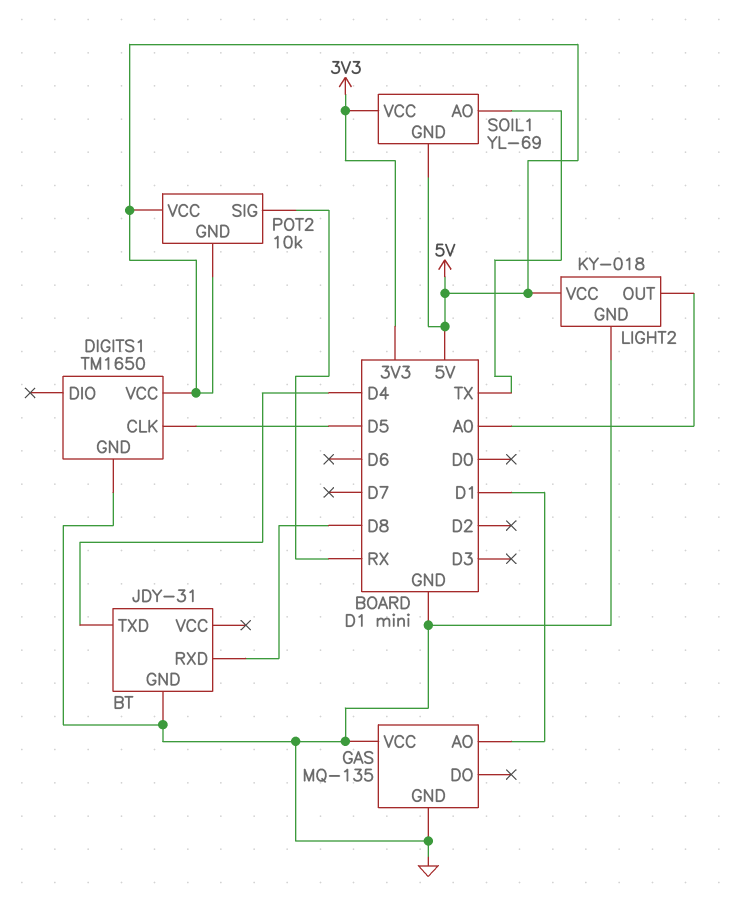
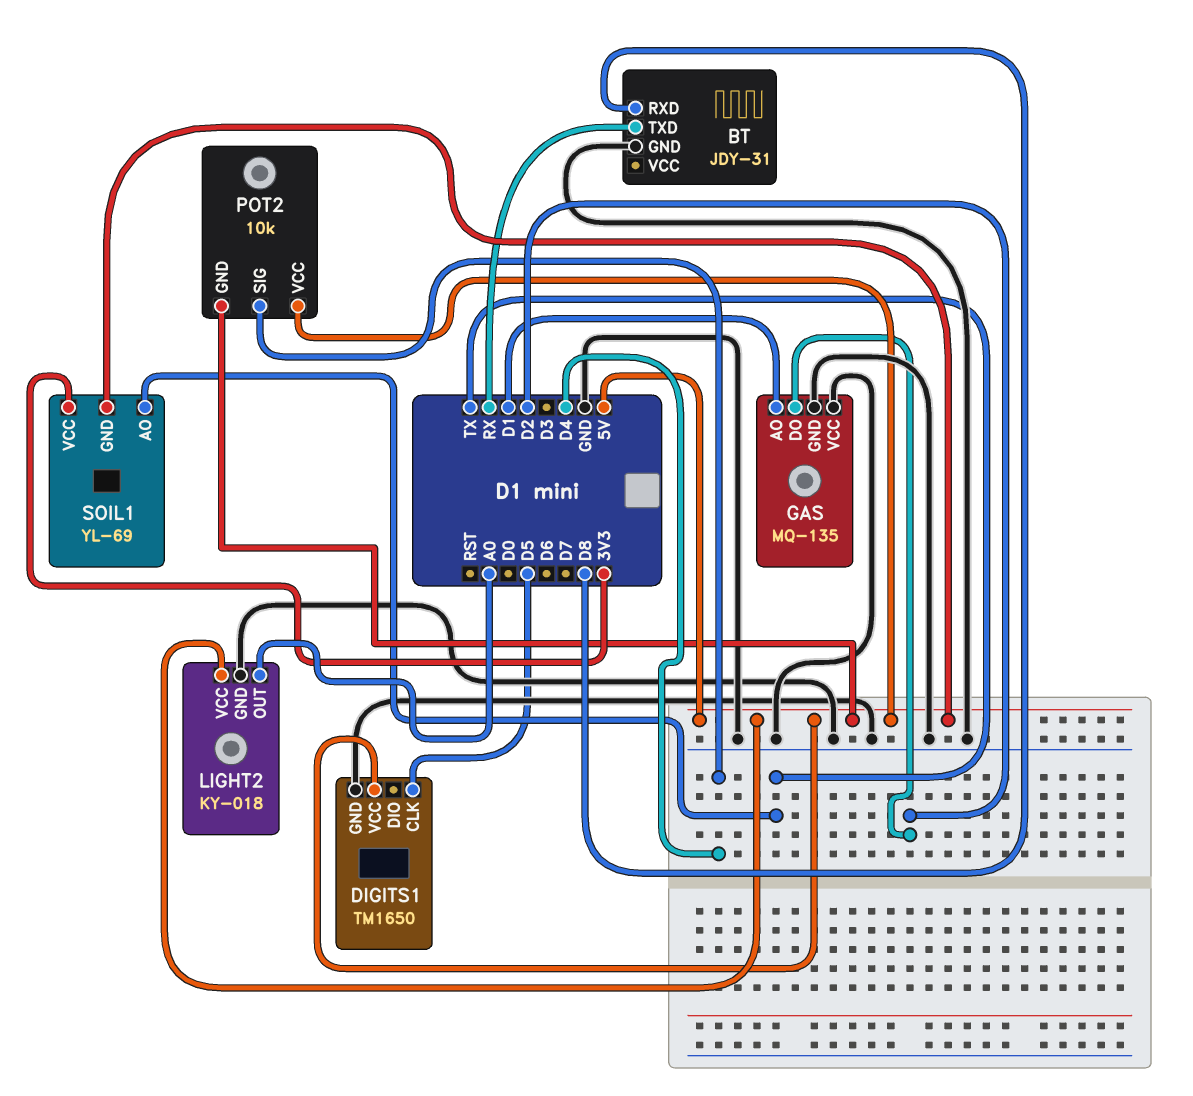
BT pin TXD: D4 -> RX
GAS pin DO: none -> D2
POT2 pin SIG: RX -> D4

